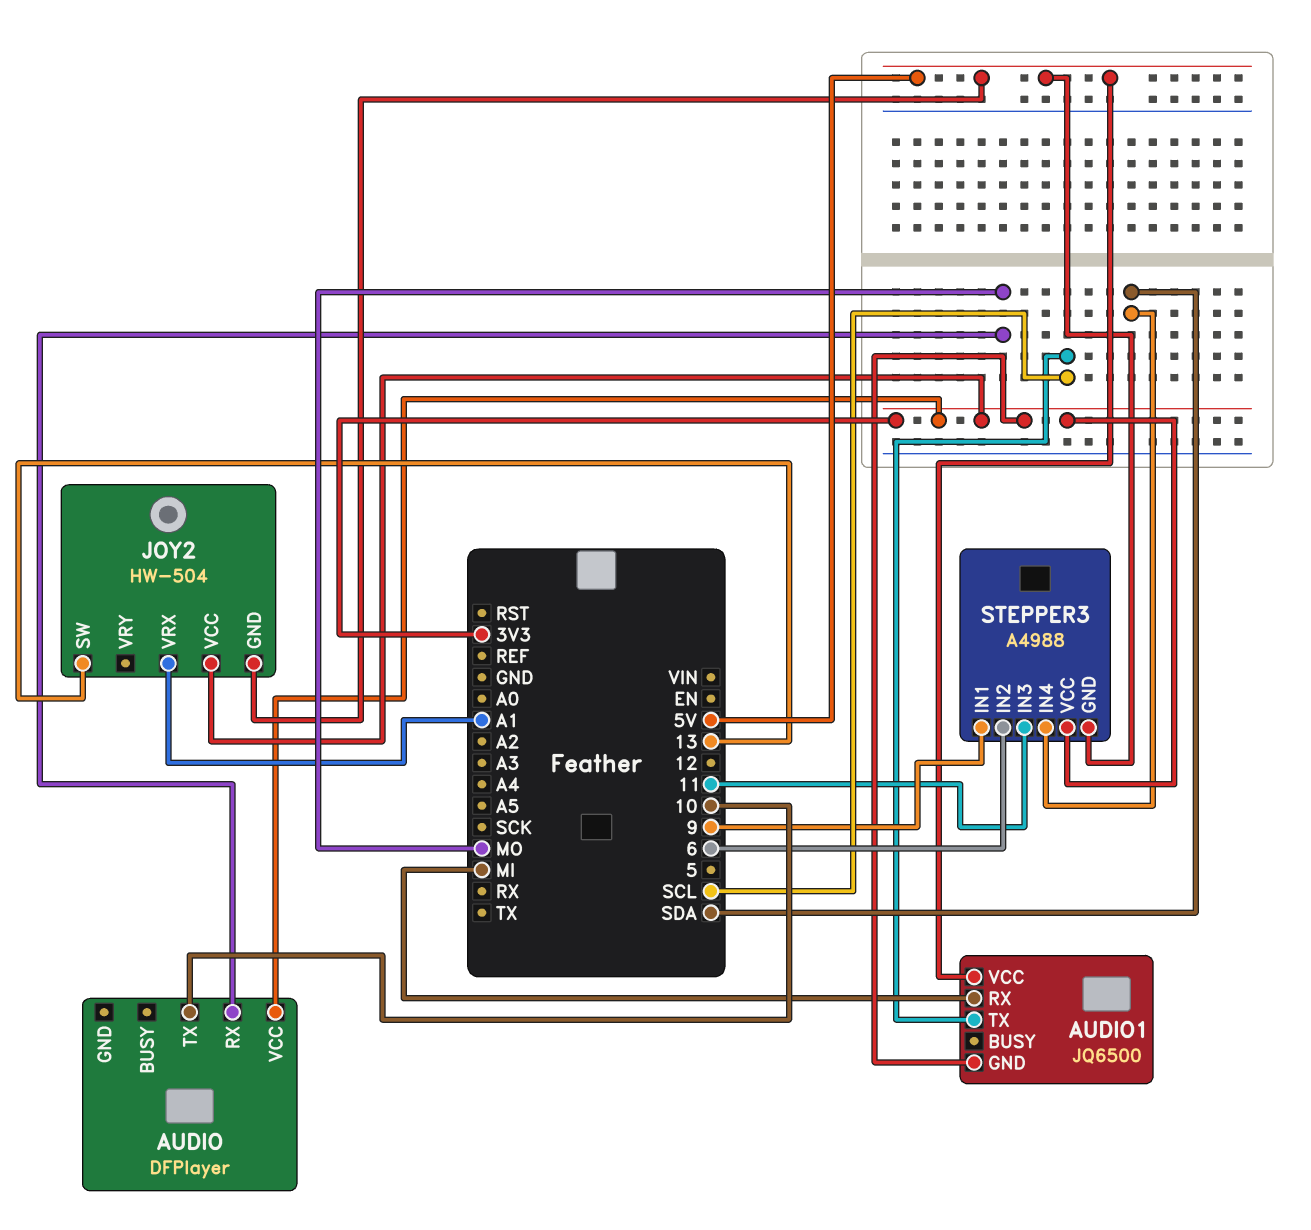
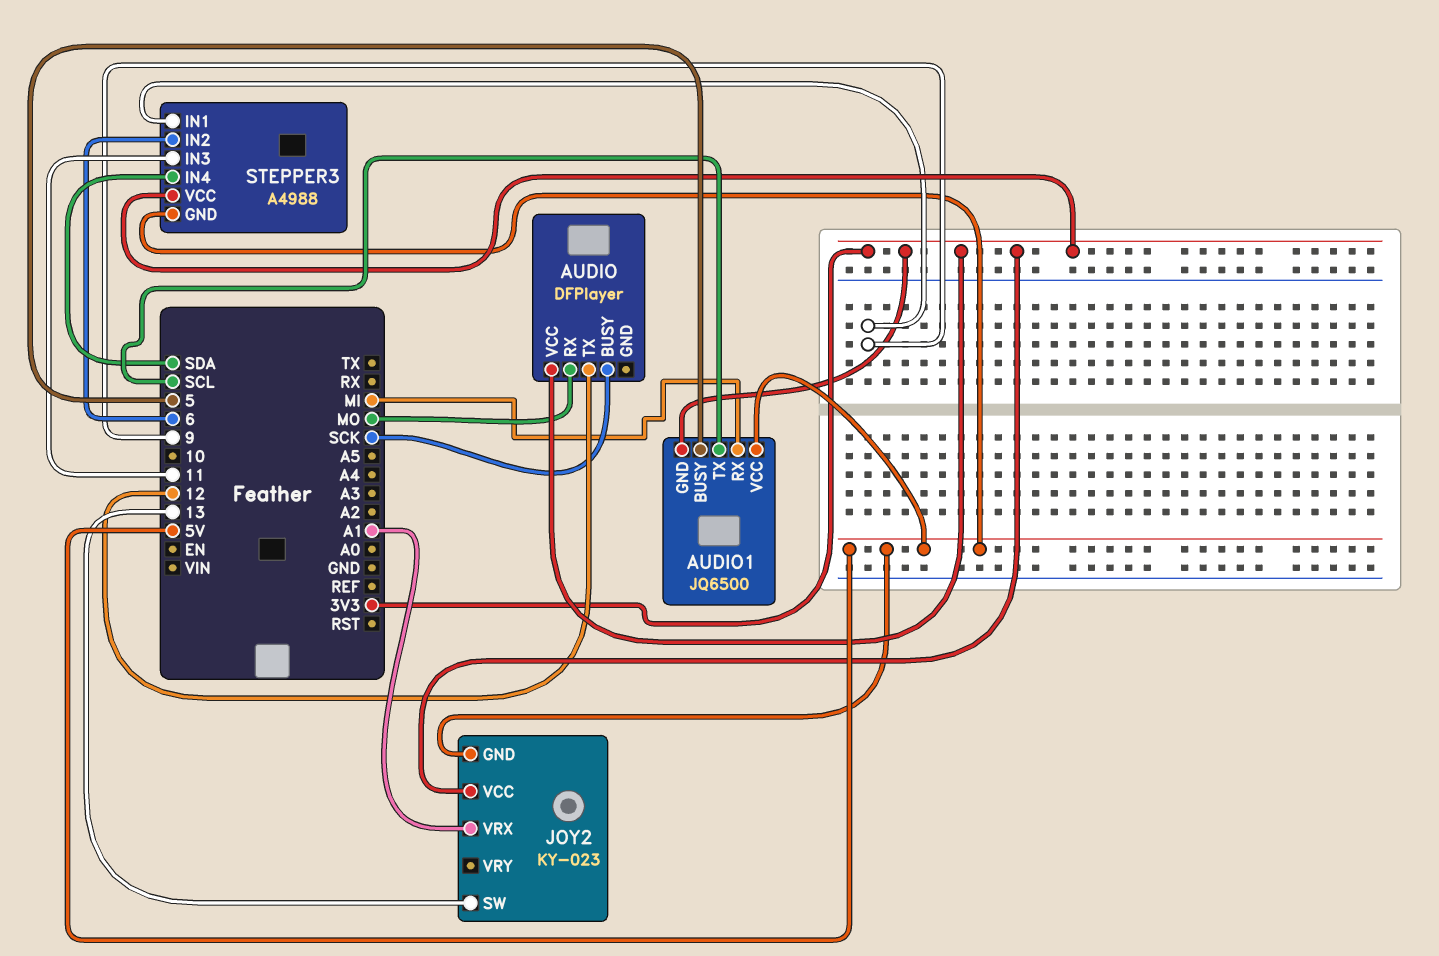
AUDIO pin BUSY: none -> SCK
AUDIO pin TX: 10 -> 12
AUDIO1 pin BUSY: none -> 5
JOY2: HW-504 -> KY-023

